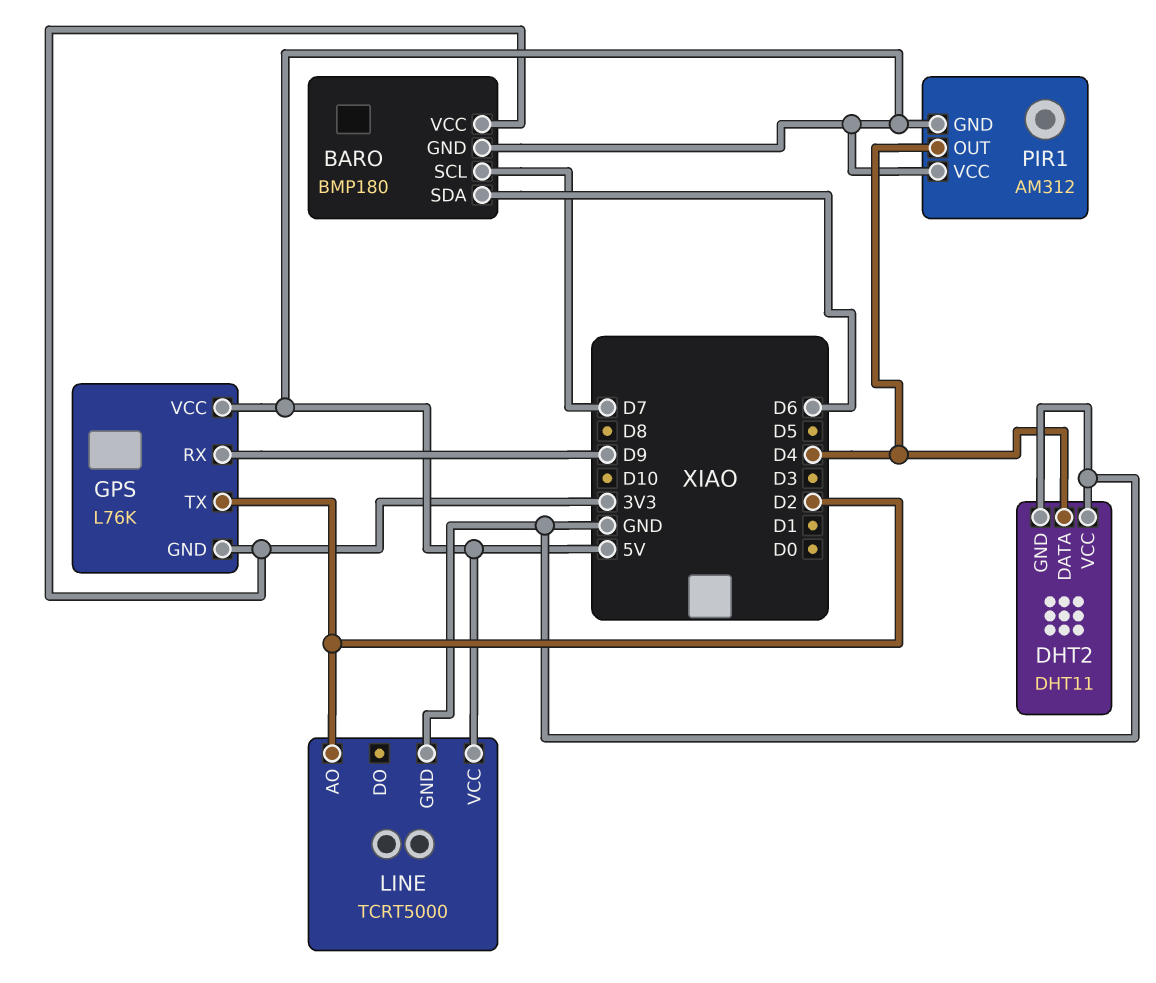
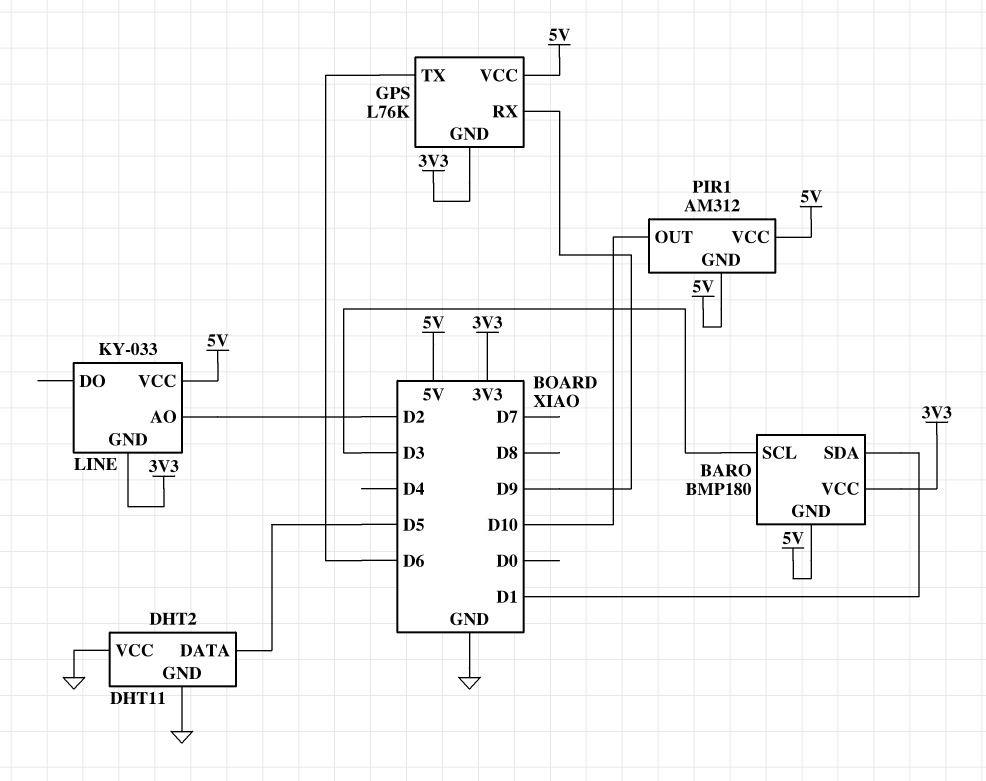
BARO pin SCL: D7 -> D3
BARO pin SDA: D6 -> D1
DHT2 pin DATA: D4 -> D5
GPS pin TX: D2 -> D6
LINE: TCRT5000 -> KY-033
LINE pin GND: GND -> 3V3
PIR1 pin OUT: D4 -> D10

